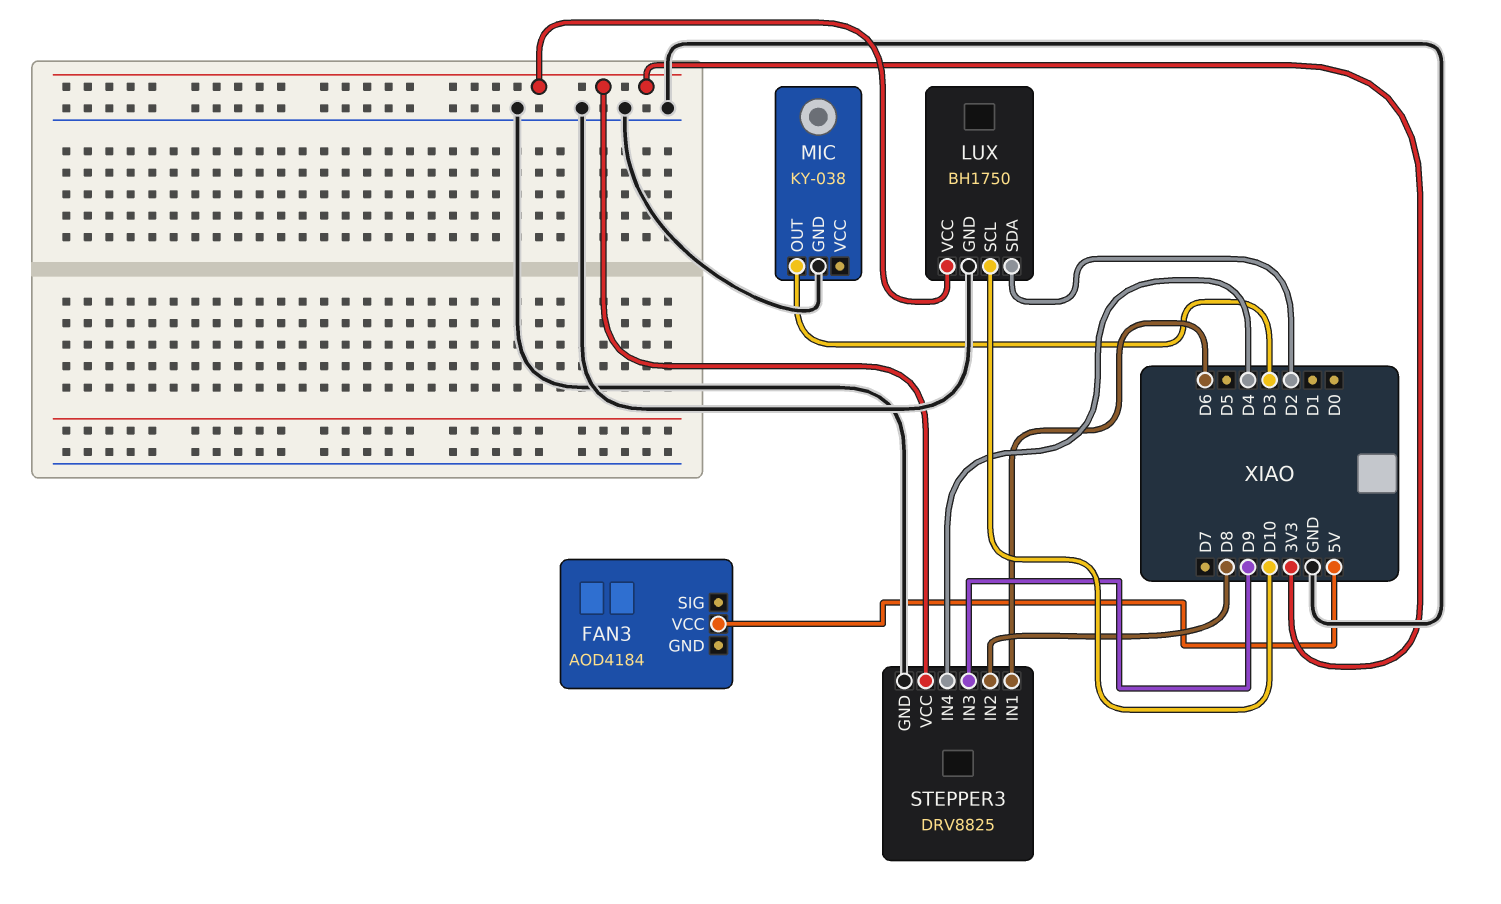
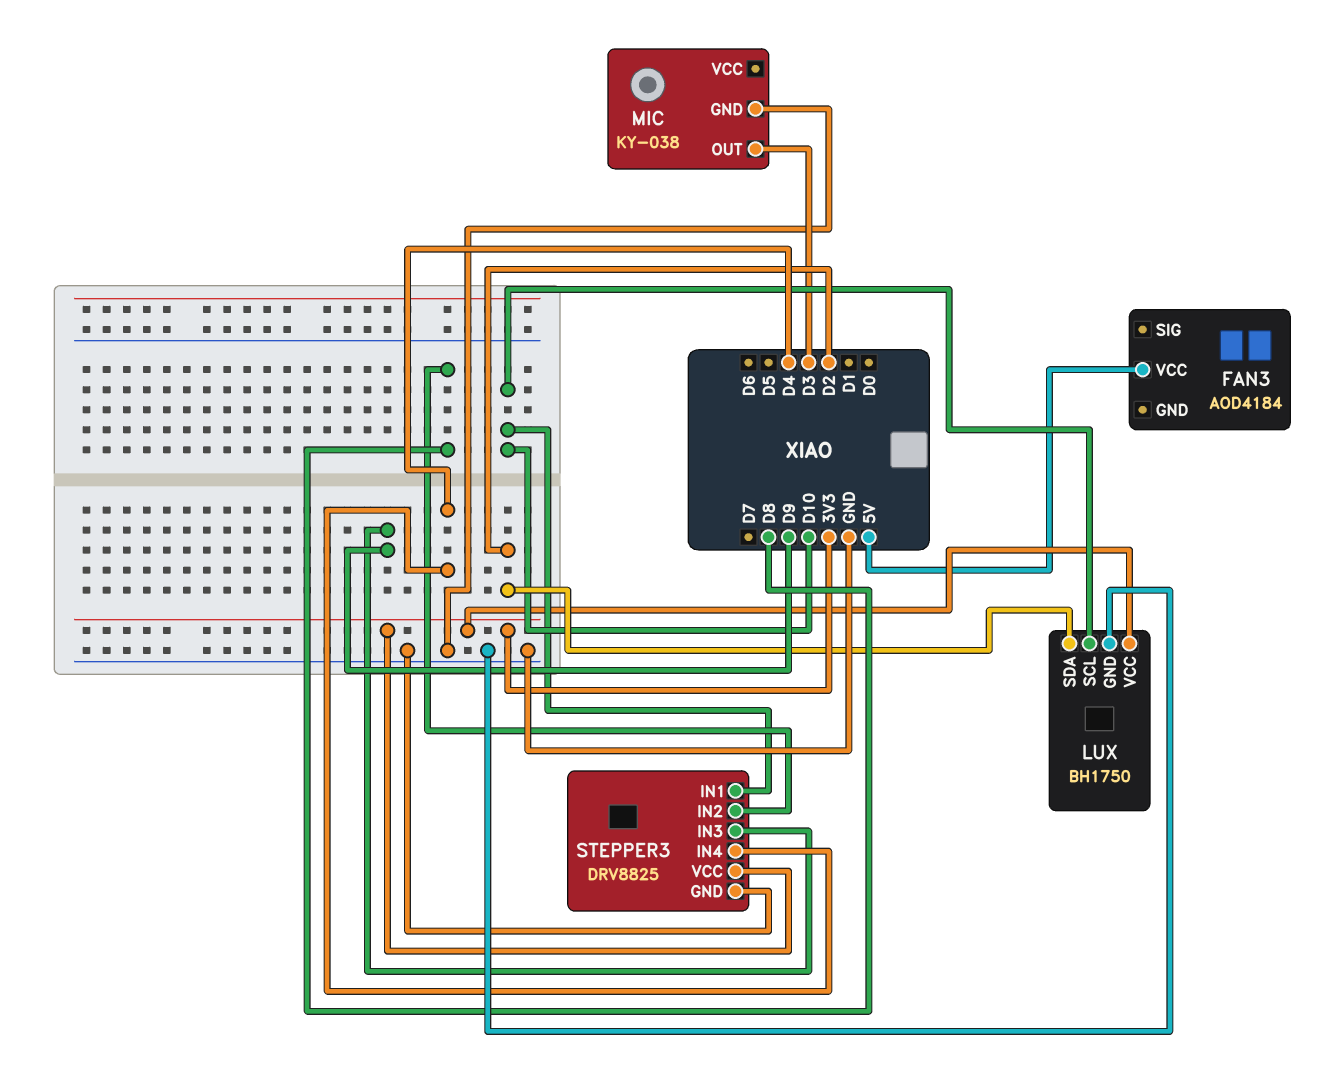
STEPPER3 pin IN1: D6 -> D10

